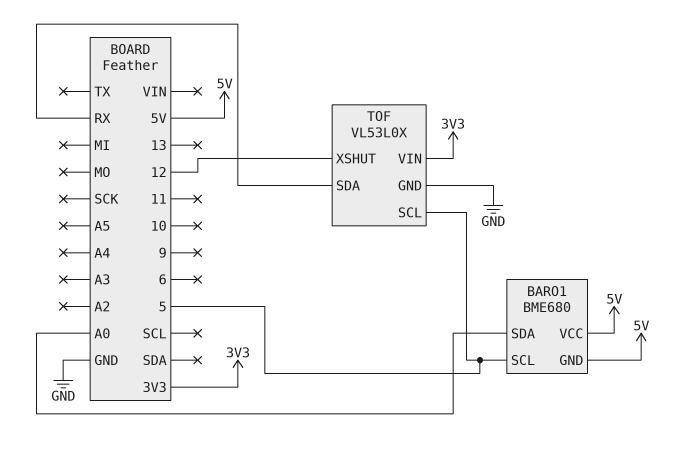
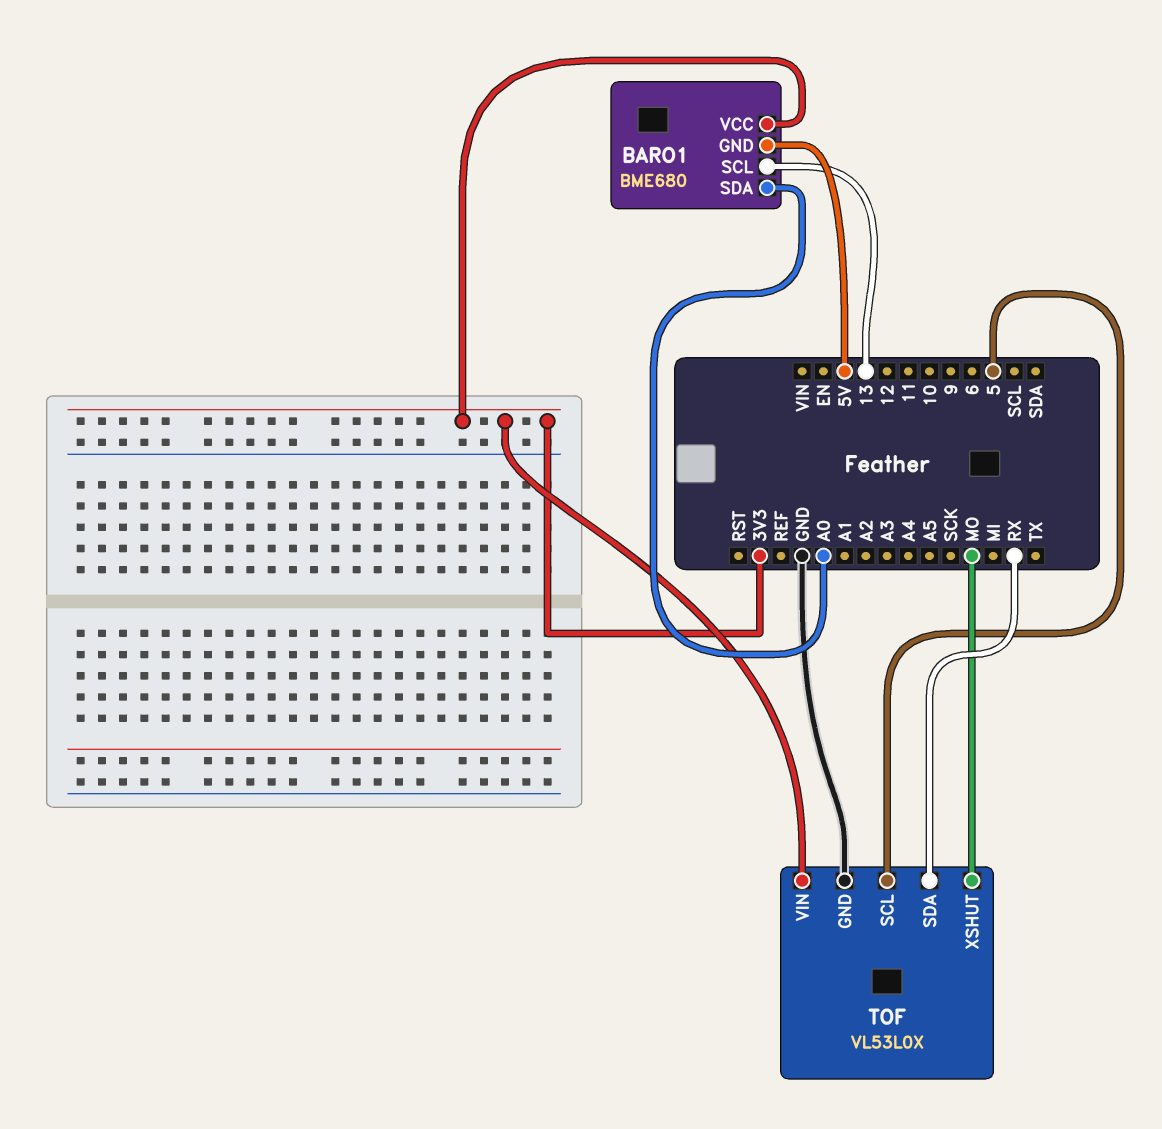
BARO1 pin SCL: 5 -> 13
BARO1 pin VCC: 5V -> 3V3
TOF pin XSHUT: 12 -> MO

